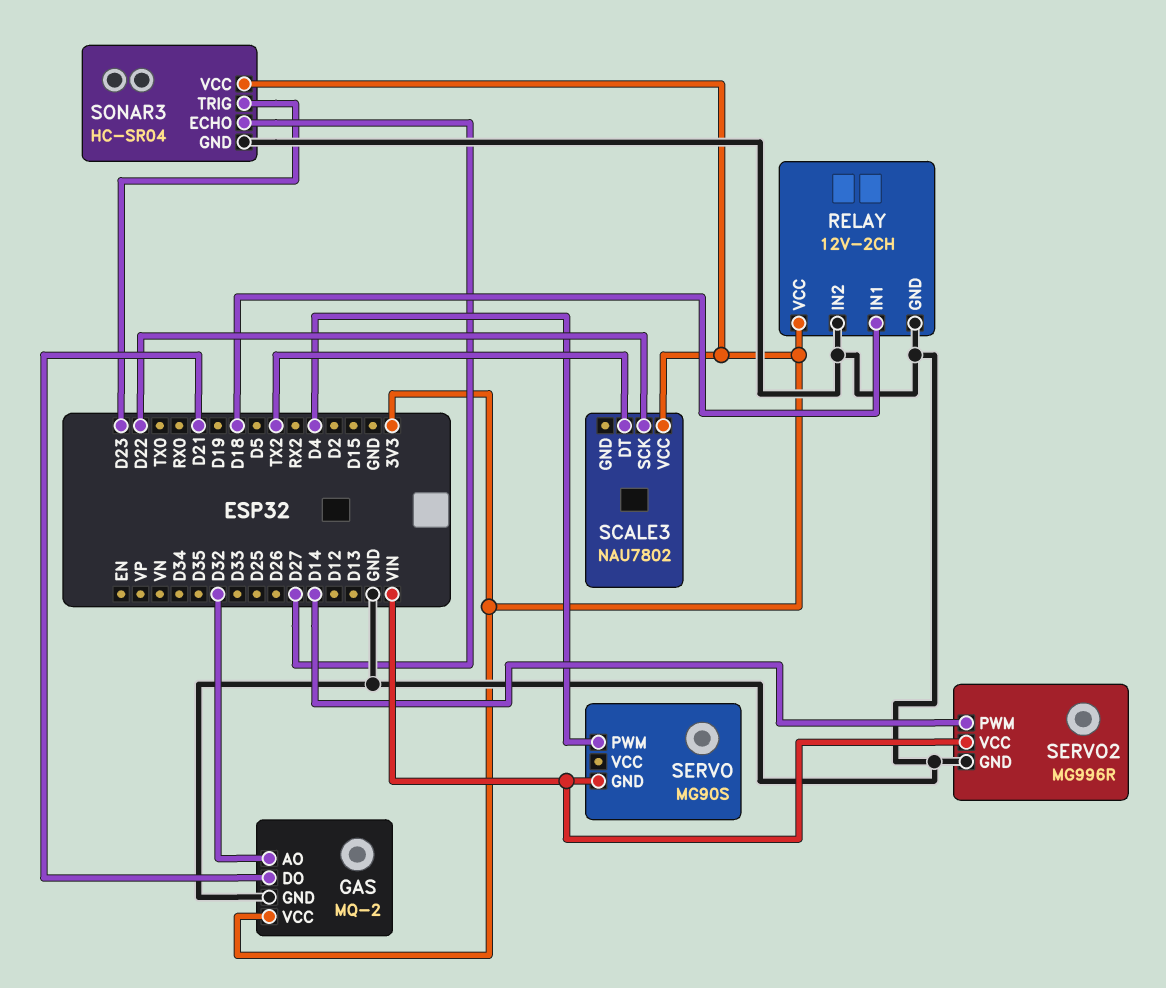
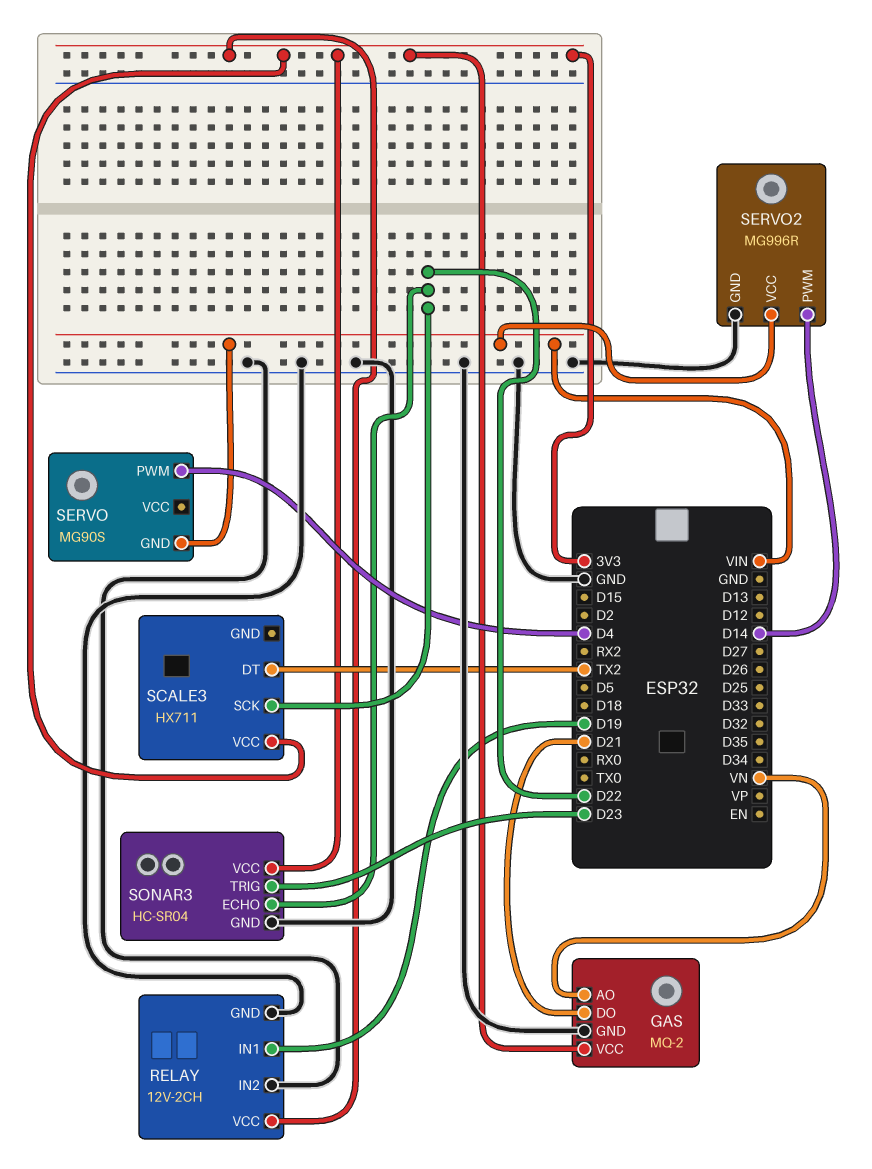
GAS pin AO: D32 -> VN
RELAY pin IN1: D18 -> D19
SCALE3: NAU7802 -> HX711
SONAR3 pin ECHO: D27 -> D22

